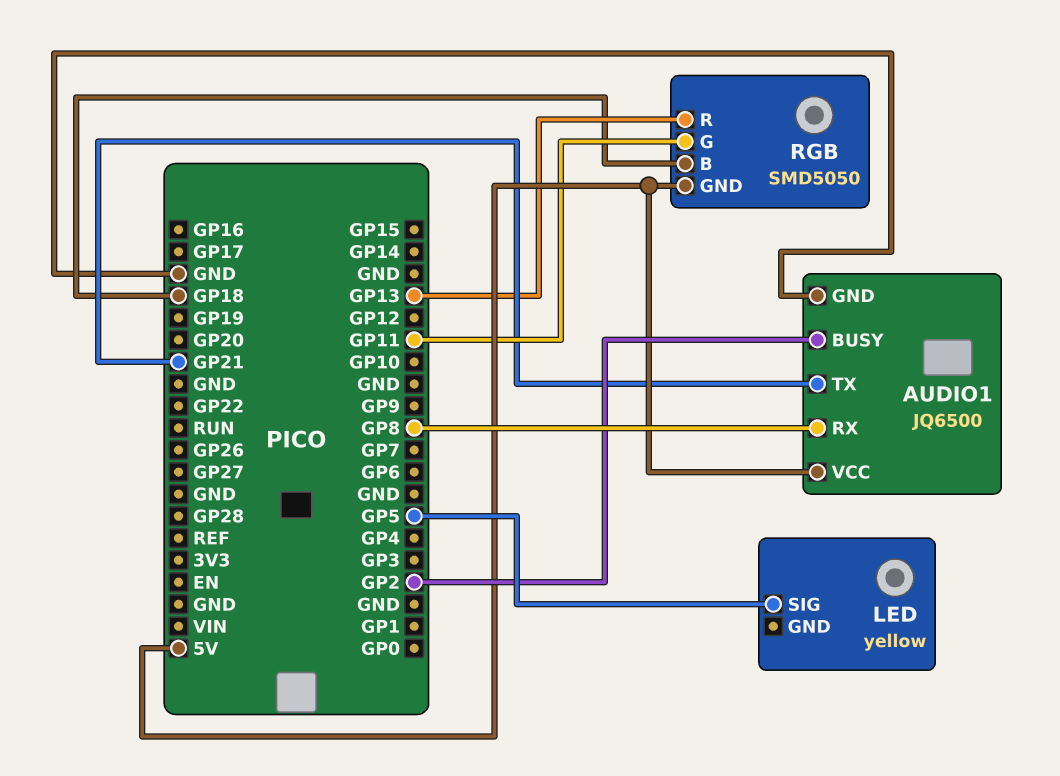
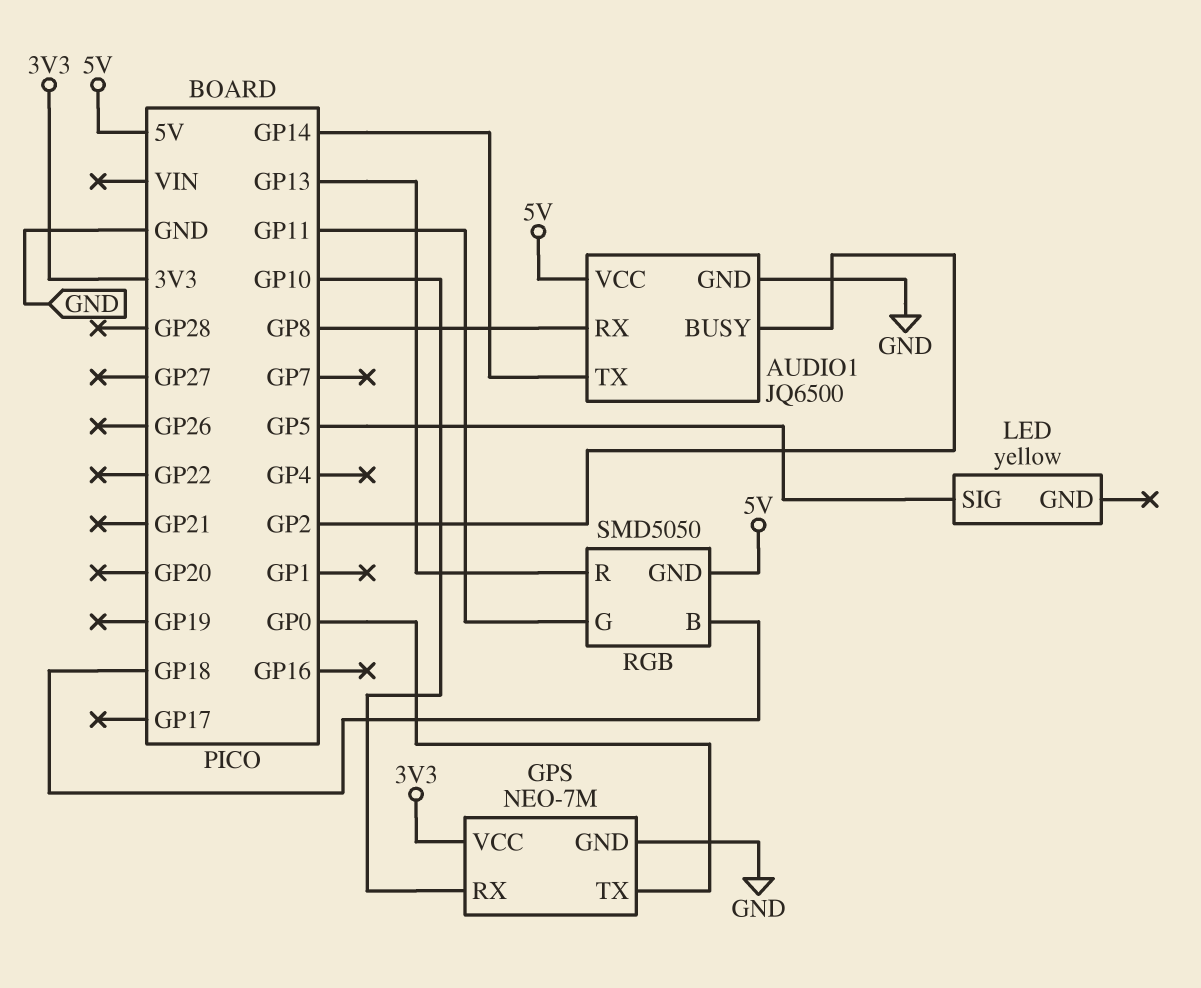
AUDIO1 pin TX: GP21 -> GP14
GPS: none -> NEO-7M
GPS pin GND: none -> GND
GPS pin RX: none -> GP10
GPS pin TX: none -> GP0
GPS pin VCC: none -> 3V3

